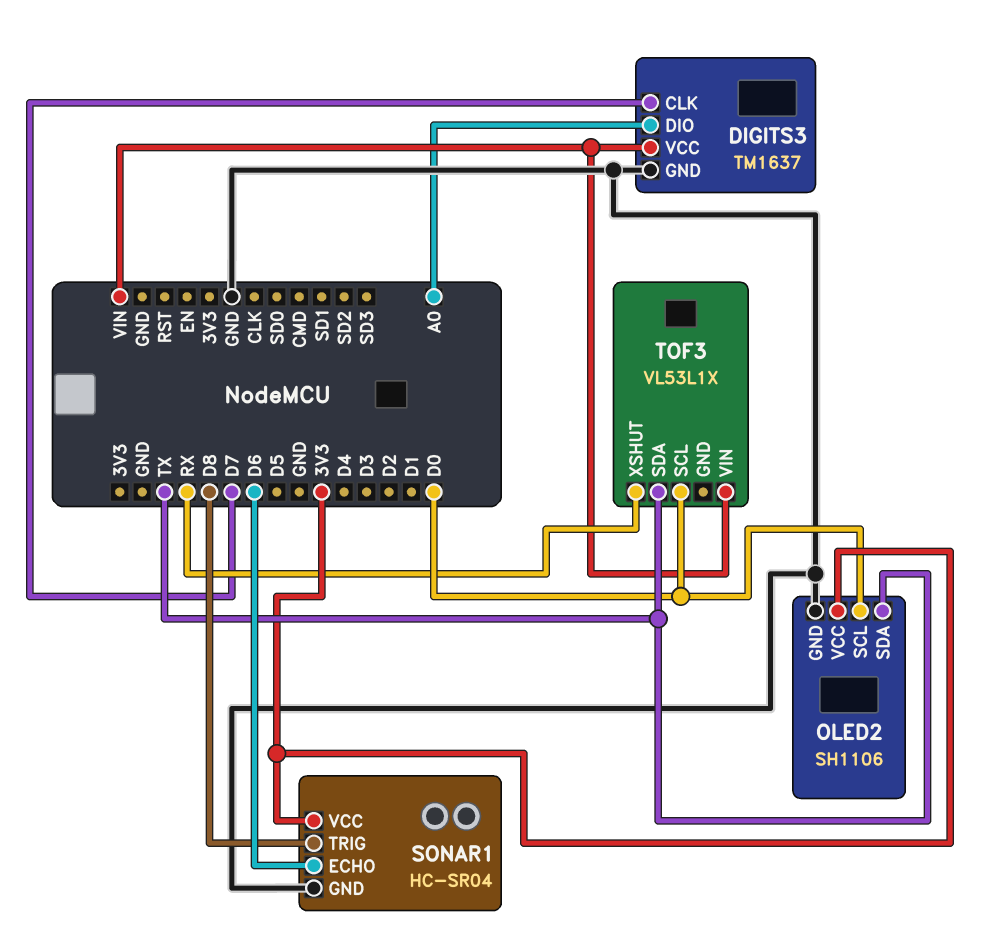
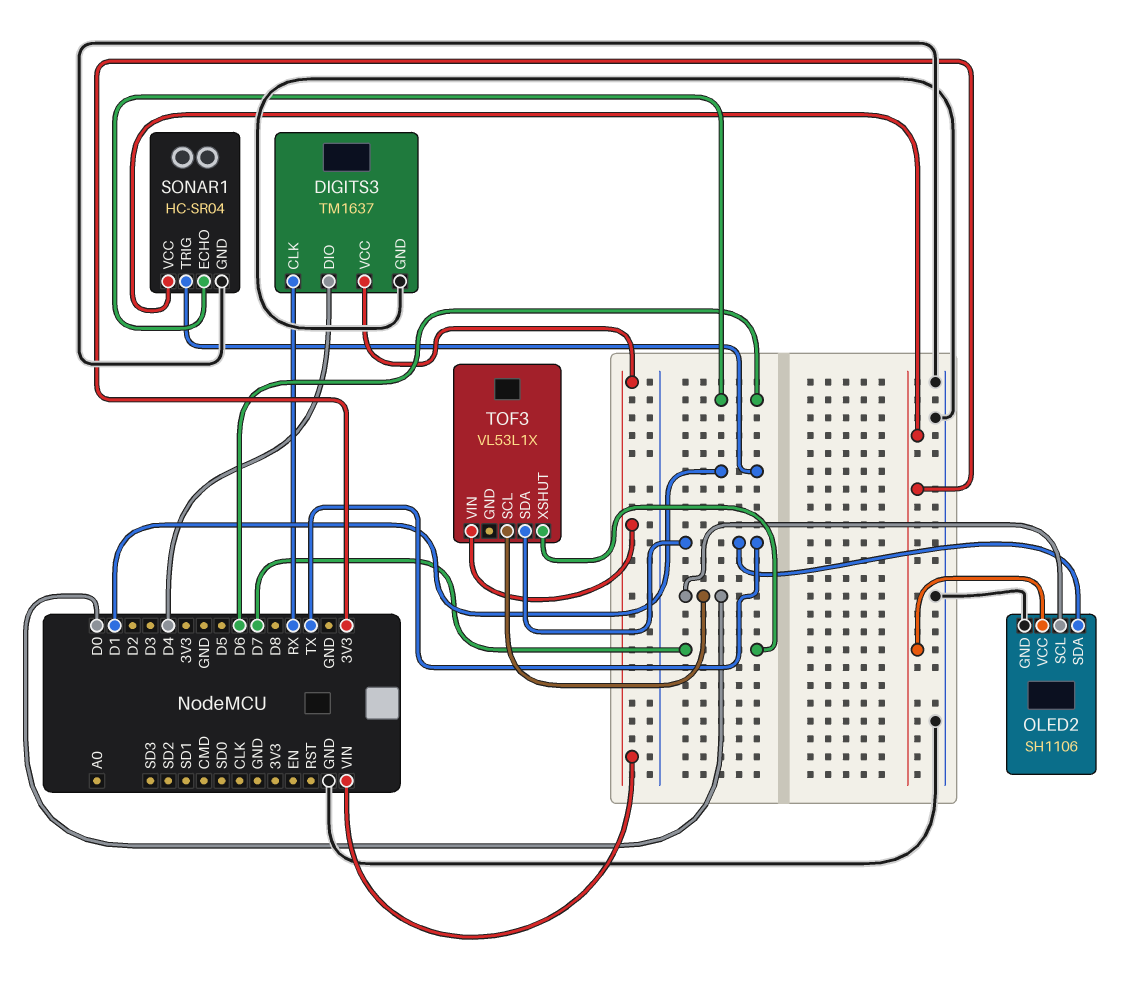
DIGITS3 pin CLK: D7 -> RX
DIGITS3 pin DIO: A0 -> D4
SONAR1 pin TRIG: D8 -> D1
TOF3 pin XSHUT: RX -> D7

